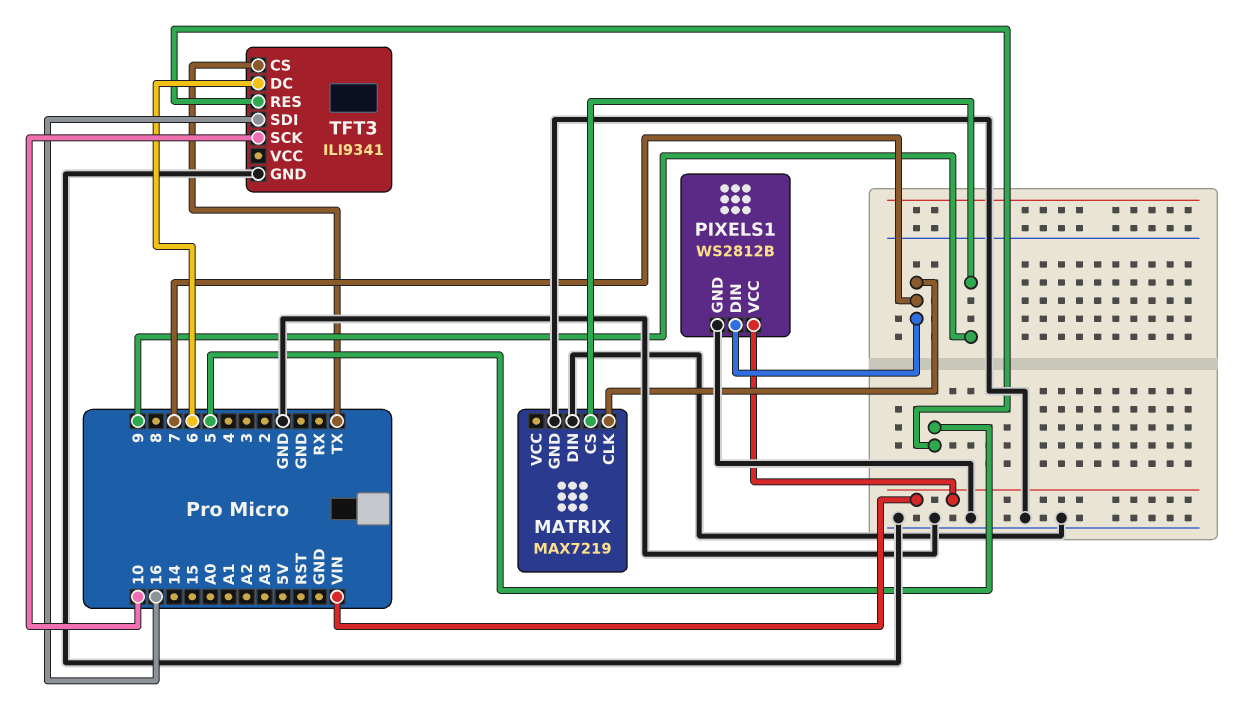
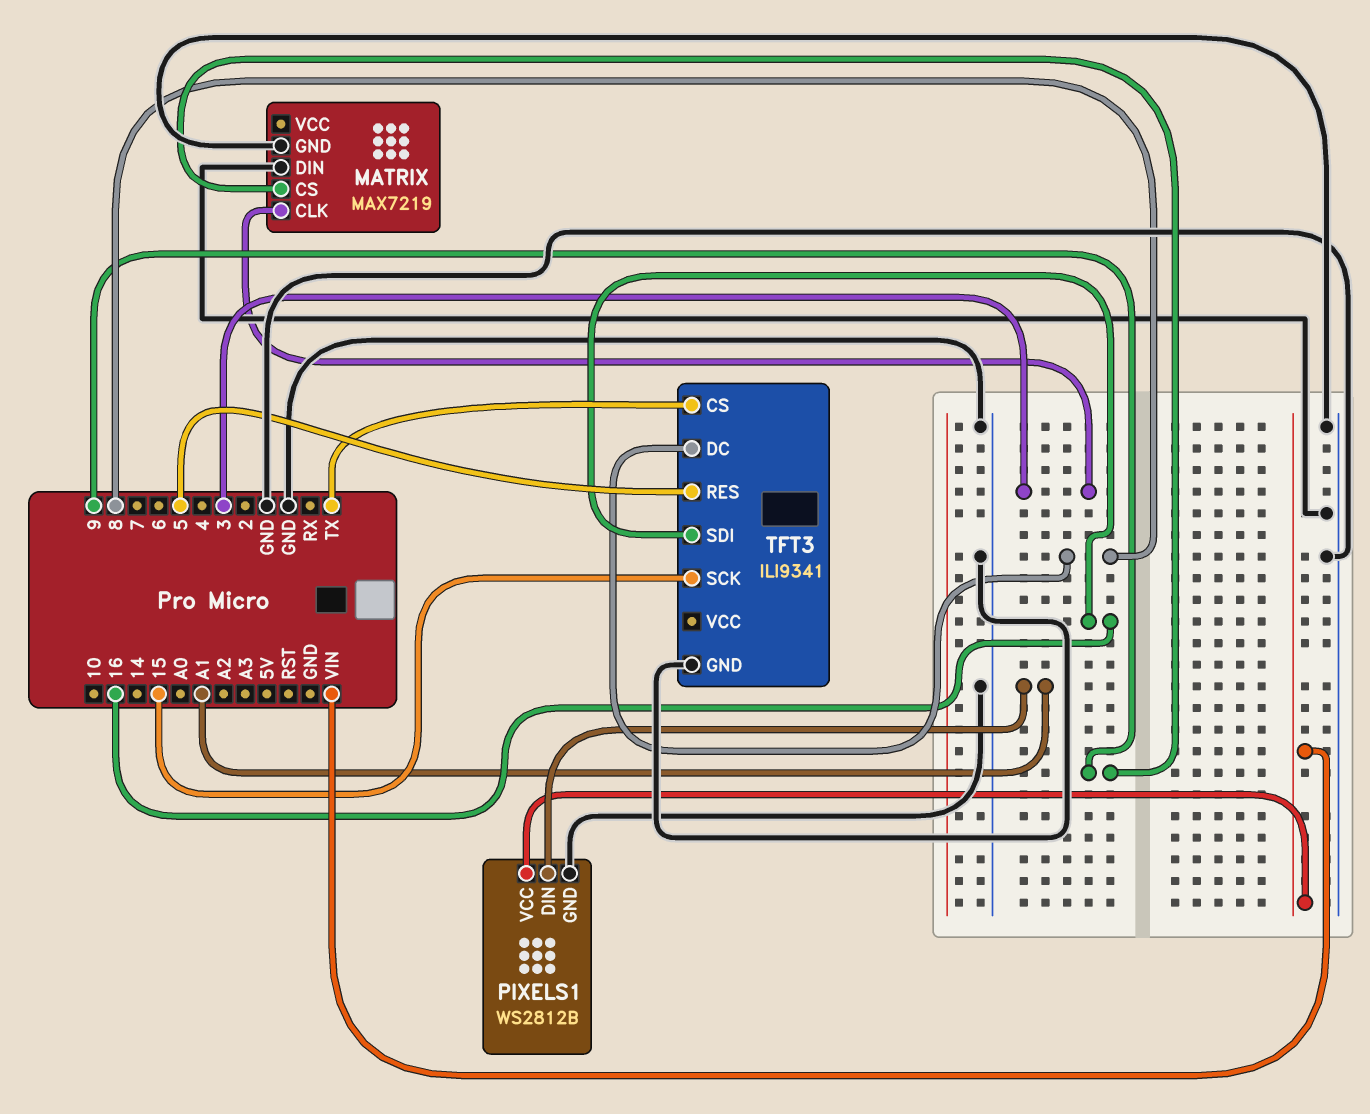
MATRIX pin CLK: 7 -> 3
PIXELS1 pin DIN: 7 -> A1
TFT3 pin DC: 6 -> 8
TFT3 pin SCK: 10 -> 15

